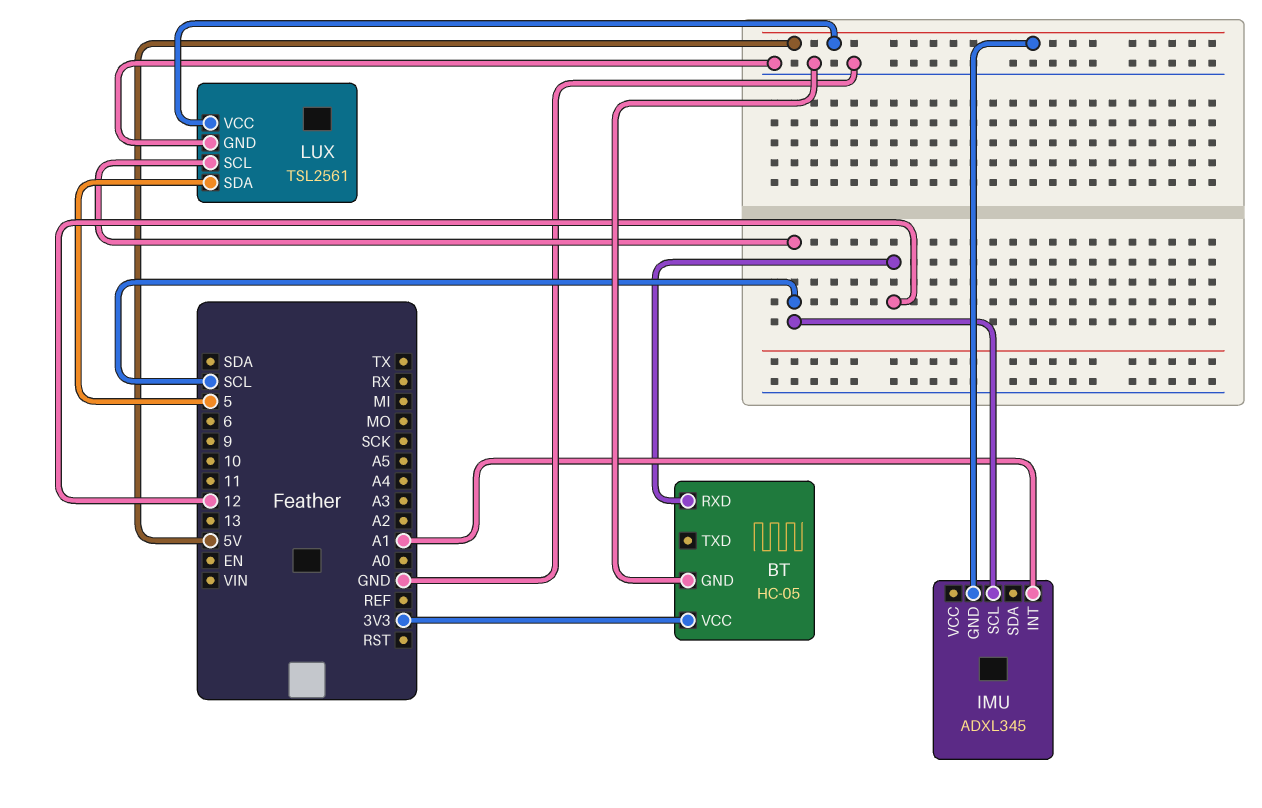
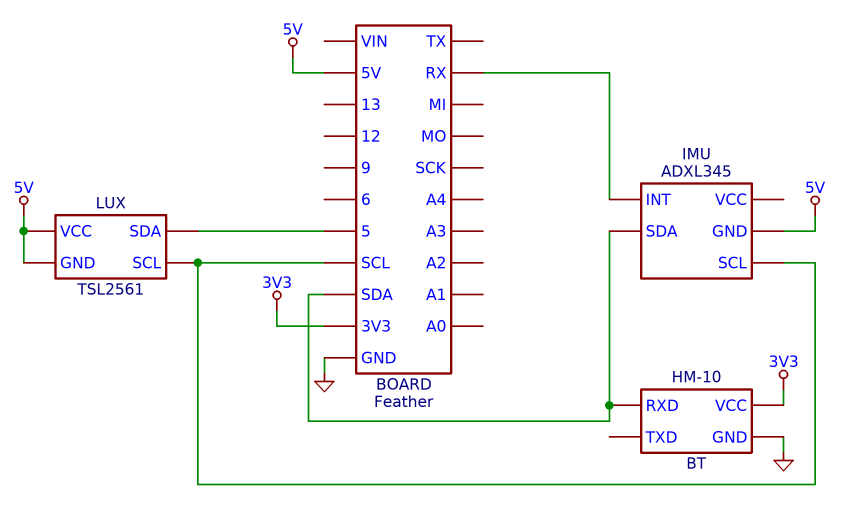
BT: HC-05 -> HM-10
BT pin RXD: 12 -> SDA
IMU pin INT: A1 -> RX
IMU pin SDA: none -> SDA
LUX pin GND: GND -> 5V

